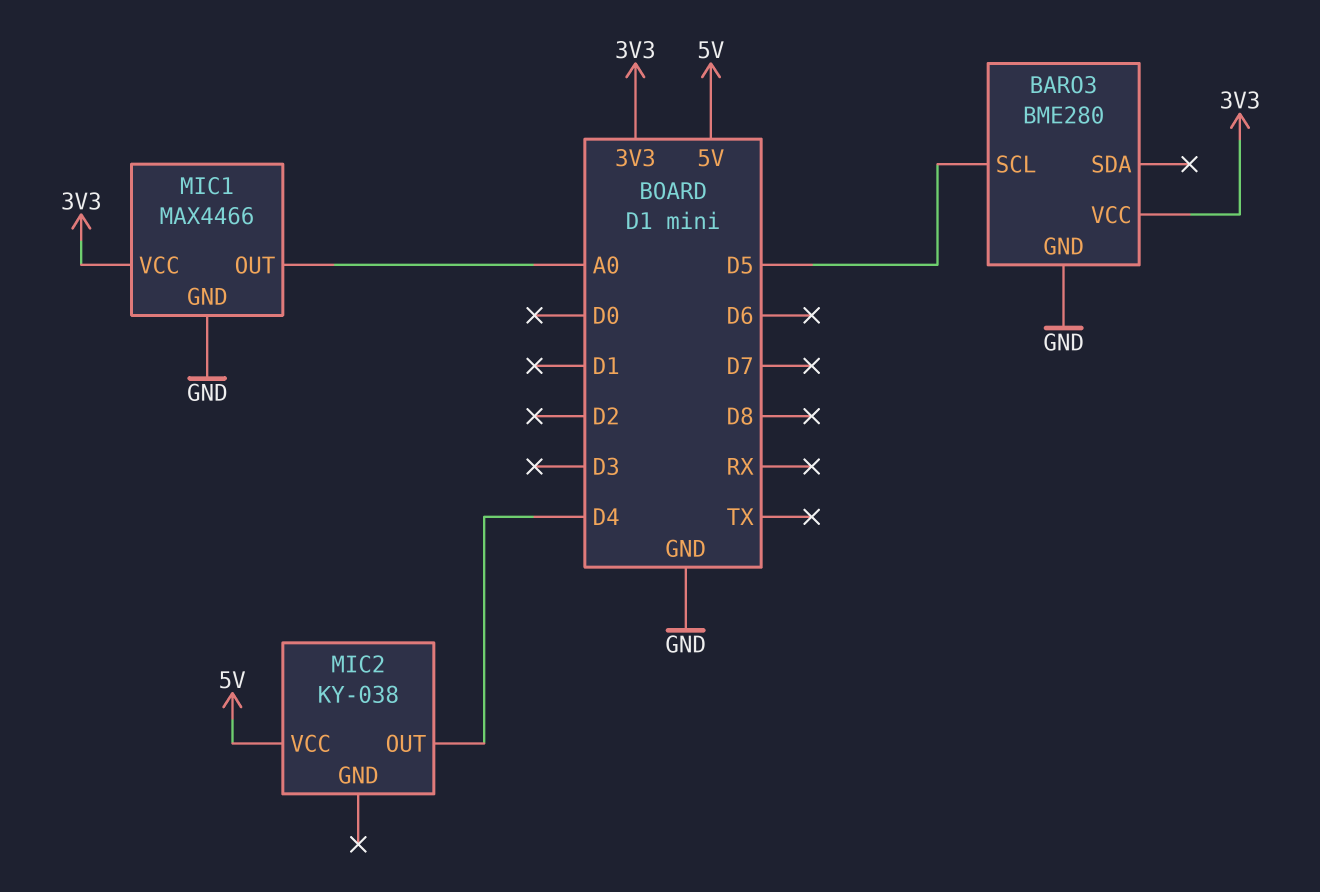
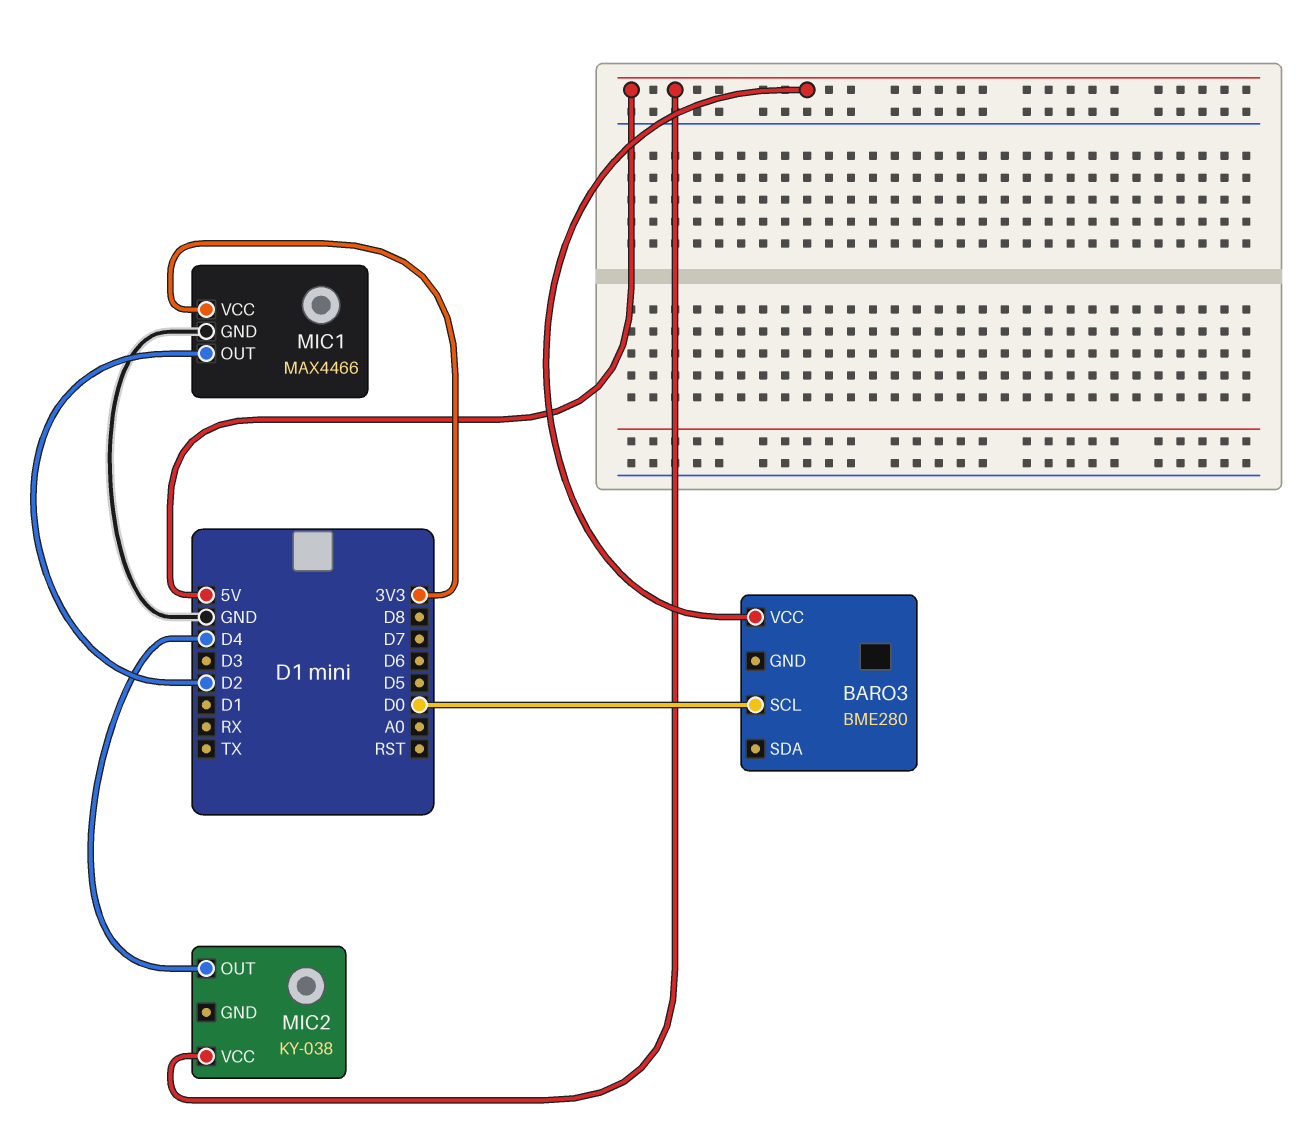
BARO3 pin GND: GND -> none
BARO3 pin SCL: D5 -> D0
BARO3 pin VCC: 3V3 -> 5V
MIC1 pin OUT: A0 -> D2

